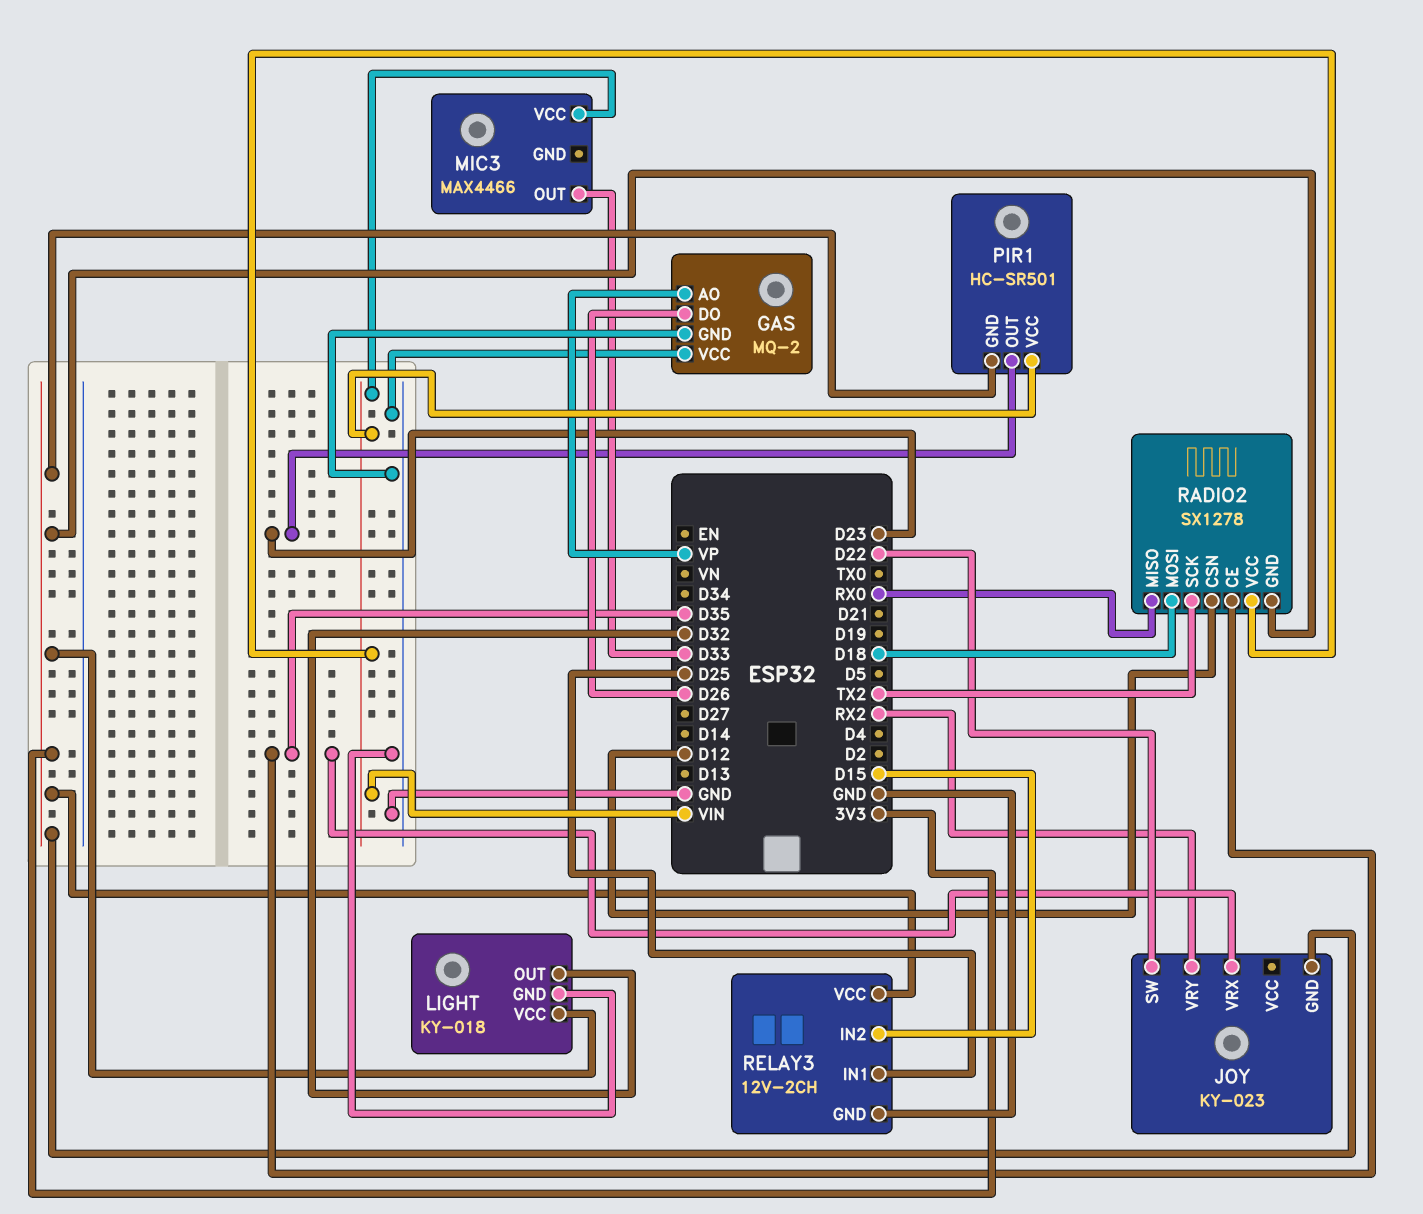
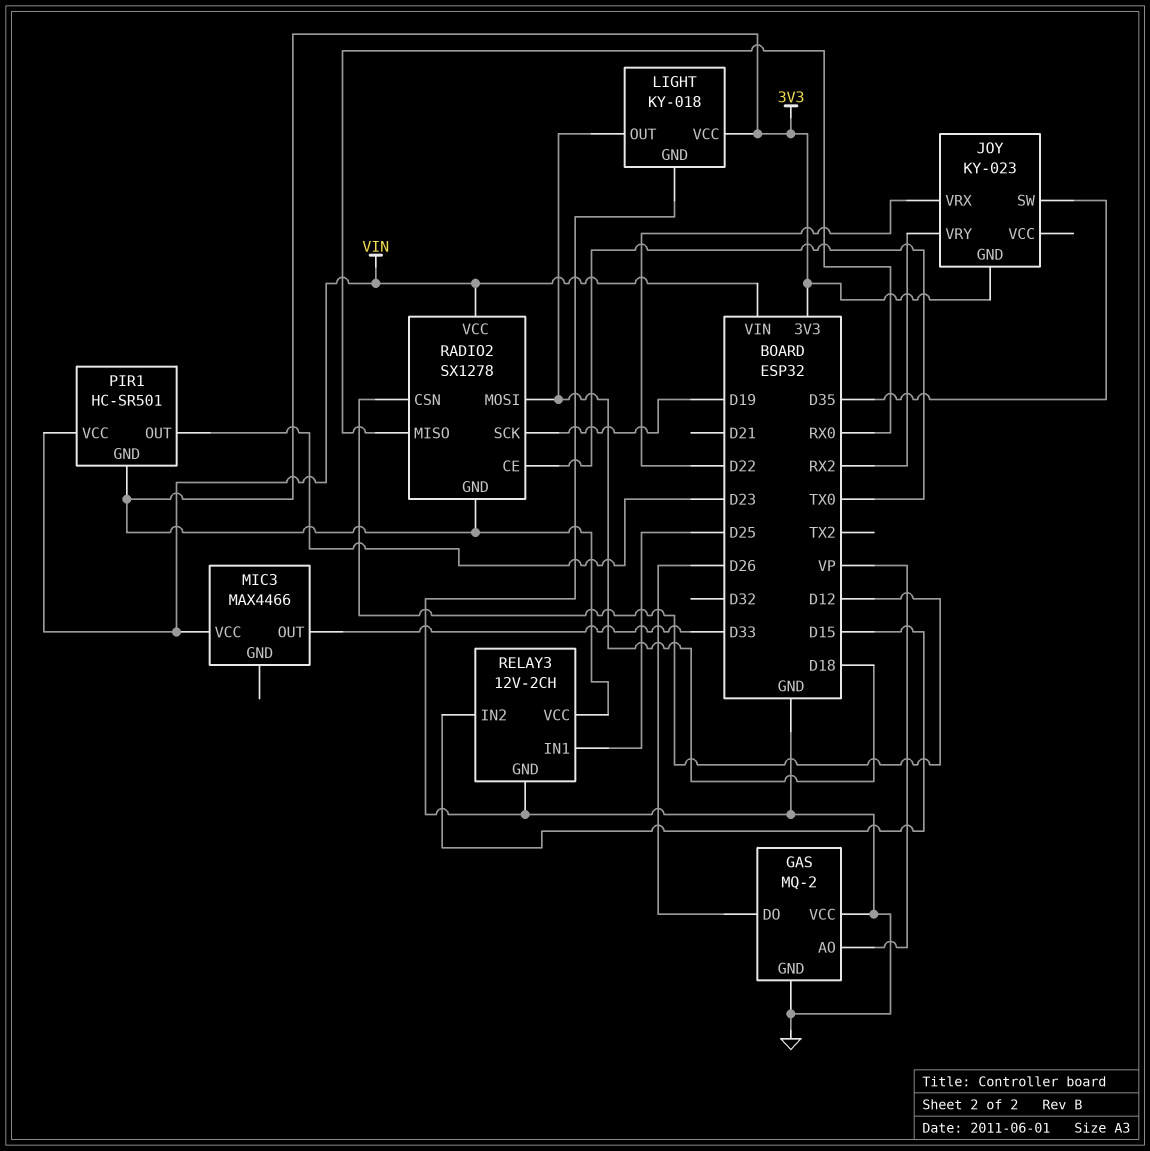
JOY pin SW: D22 -> D35
JOY pin VRX: D35 -> D22
LIGHT pin OUT: D32 -> D18
RADIO2 pin CE: D35 -> TX0
RADIO2 pin SCK: TX2 -> D19

